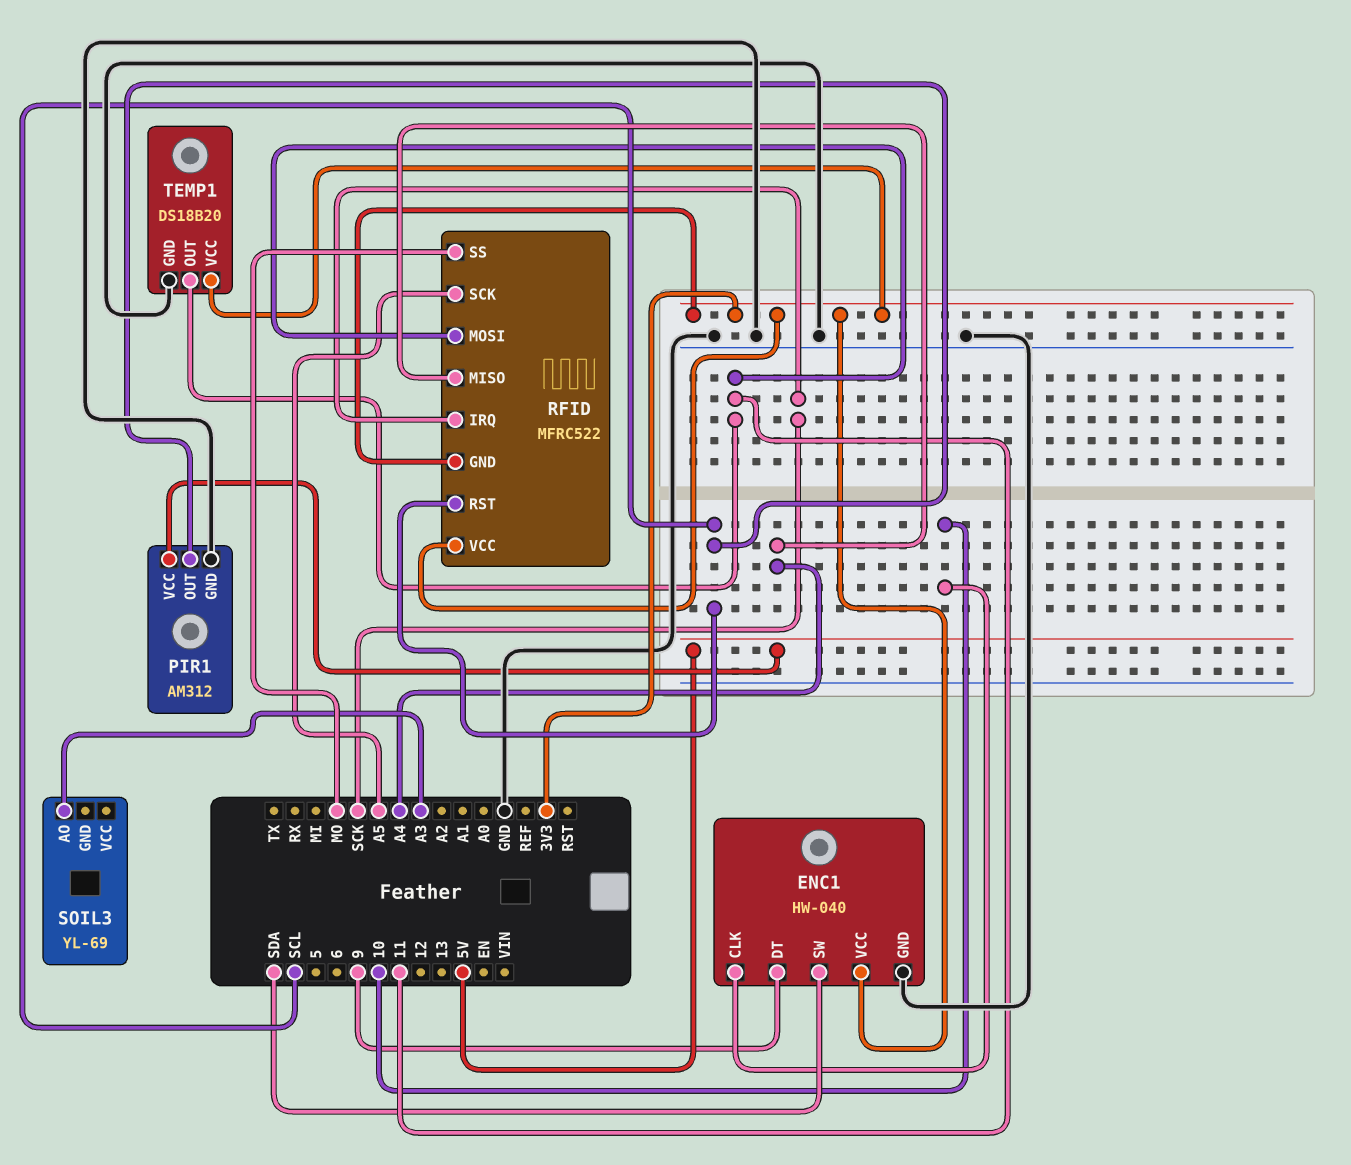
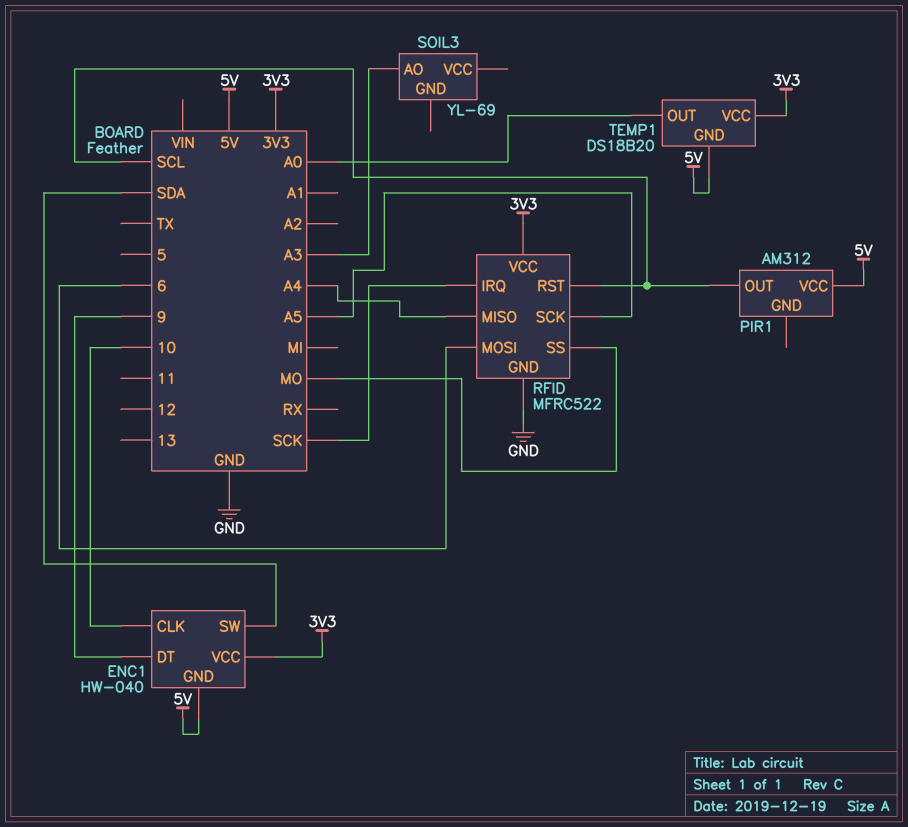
ENC1 pin GND: GND -> 5V
PIR1 pin GND: GND -> none
RFID pin GND: 3V3 -> GND
RFID pin MOSI: 11 -> 6
TEMP1 pin GND: GND -> 5V
TEMP1 pin OUT: 11 -> A0

